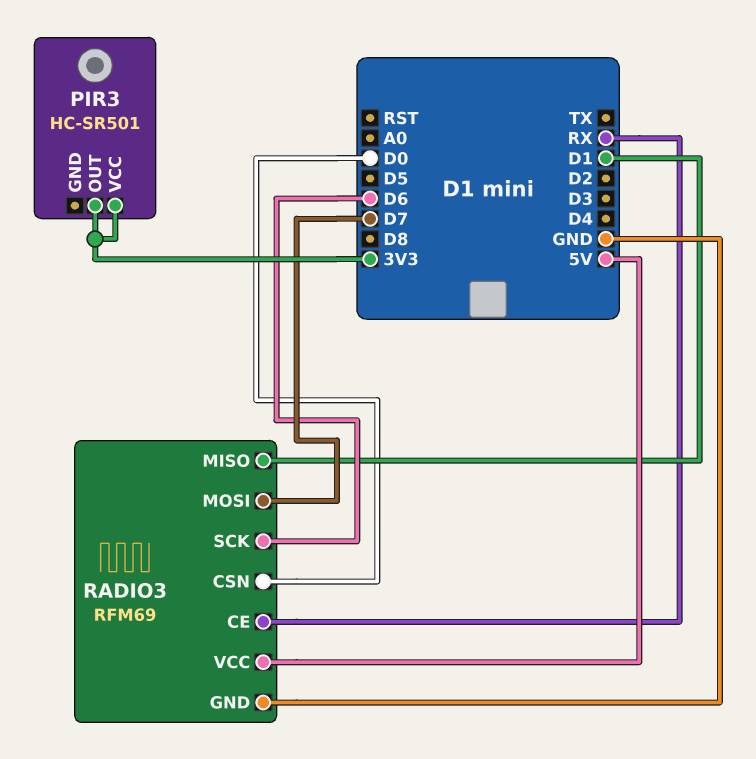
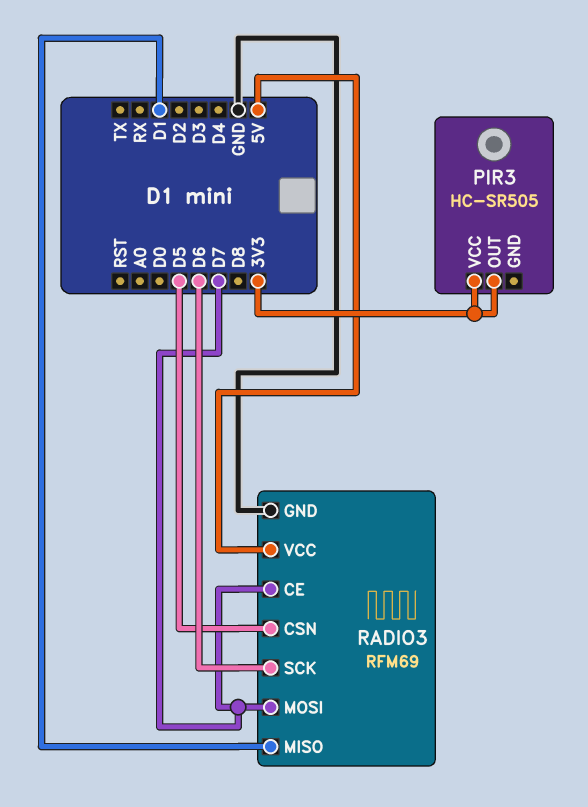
PIR3: HC-SR501 -> HC-SR505
RADIO3 pin CE: RX -> D7
RADIO3 pin CSN: D0 -> D5

